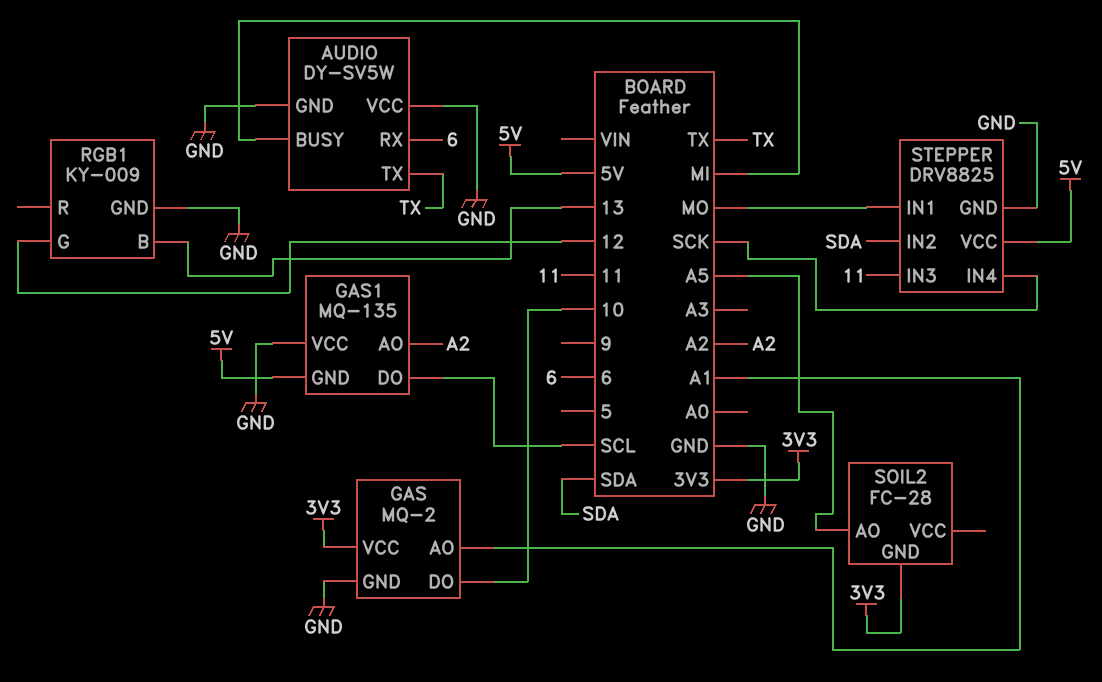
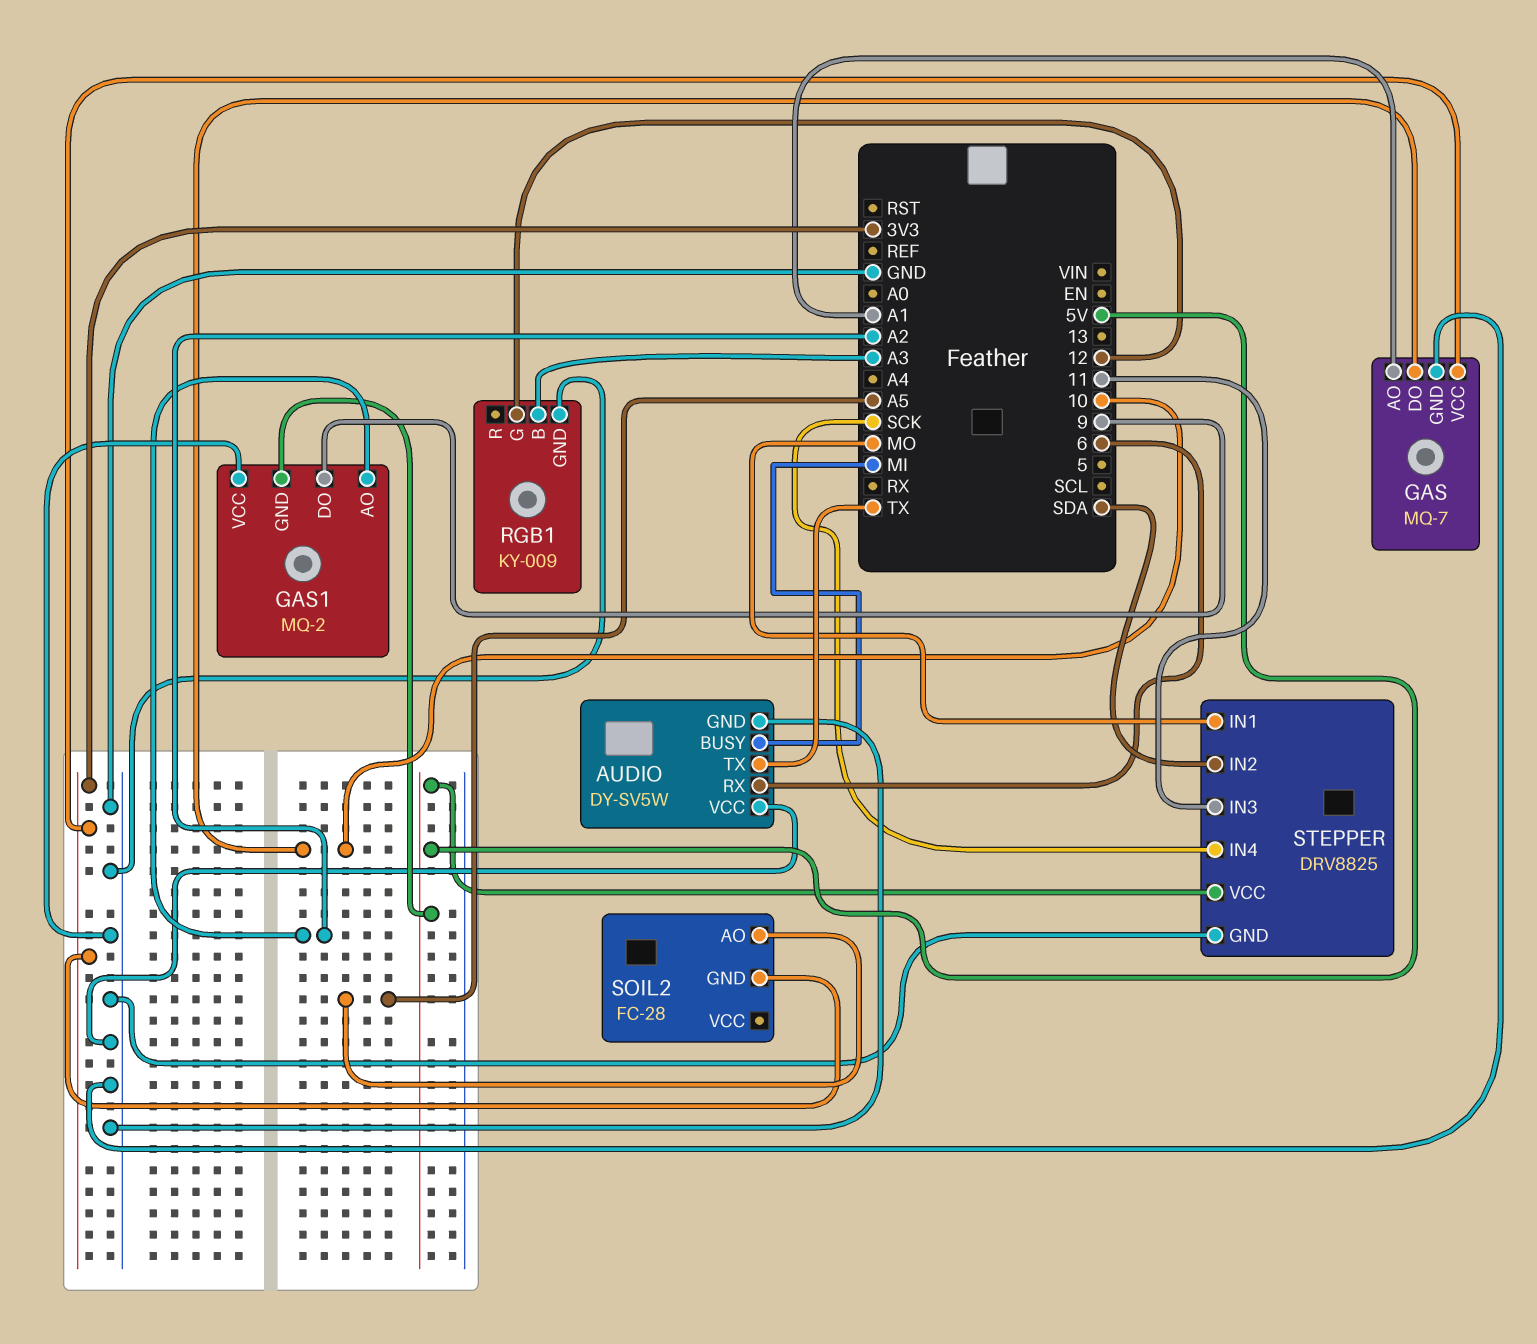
GAS: MQ-2 -> MQ-7
GAS1: MQ-135 -> MQ-2
GAS1 pin DO: SCL -> 9
RGB1 pin B: 13 -> A3

